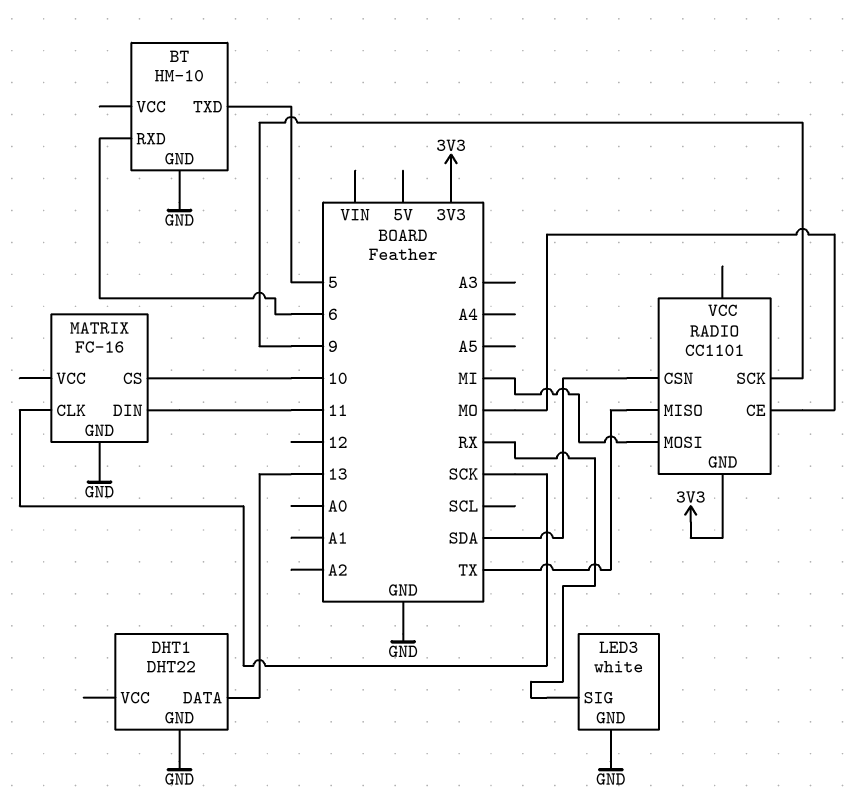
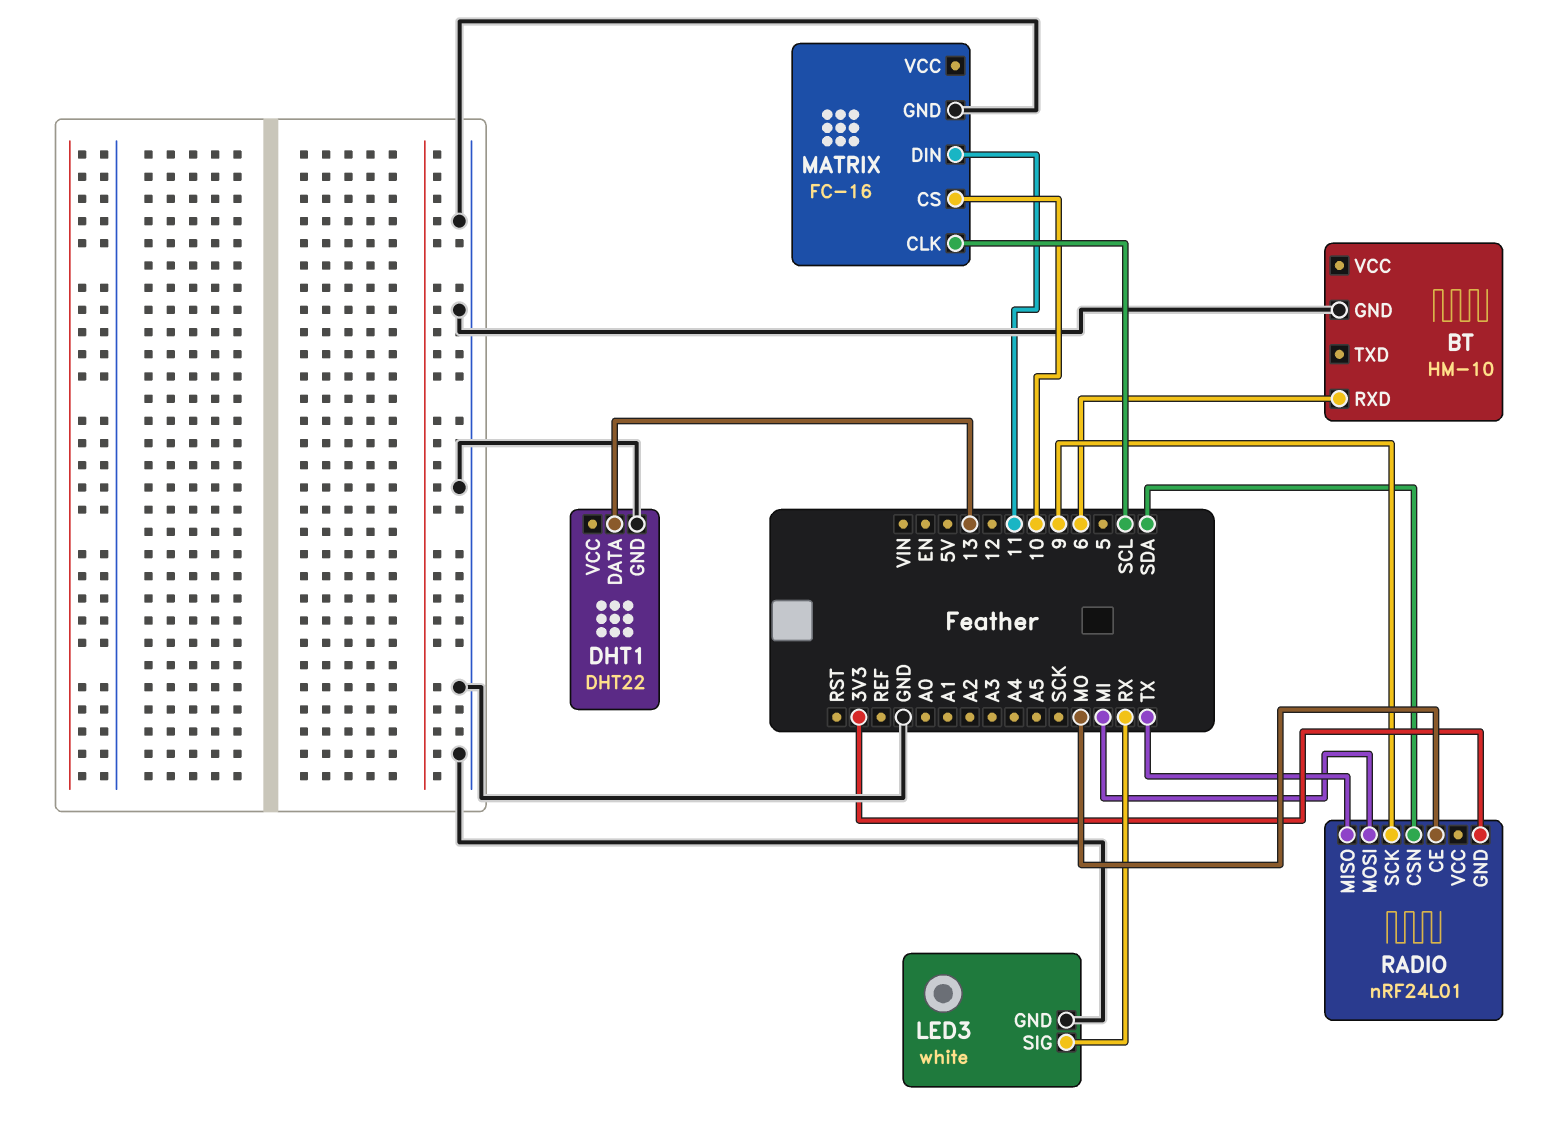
BT pin TXD: 5 -> none
MATRIX pin CLK: SCK -> SCL
RADIO: CC1101 -> nRF24L01

